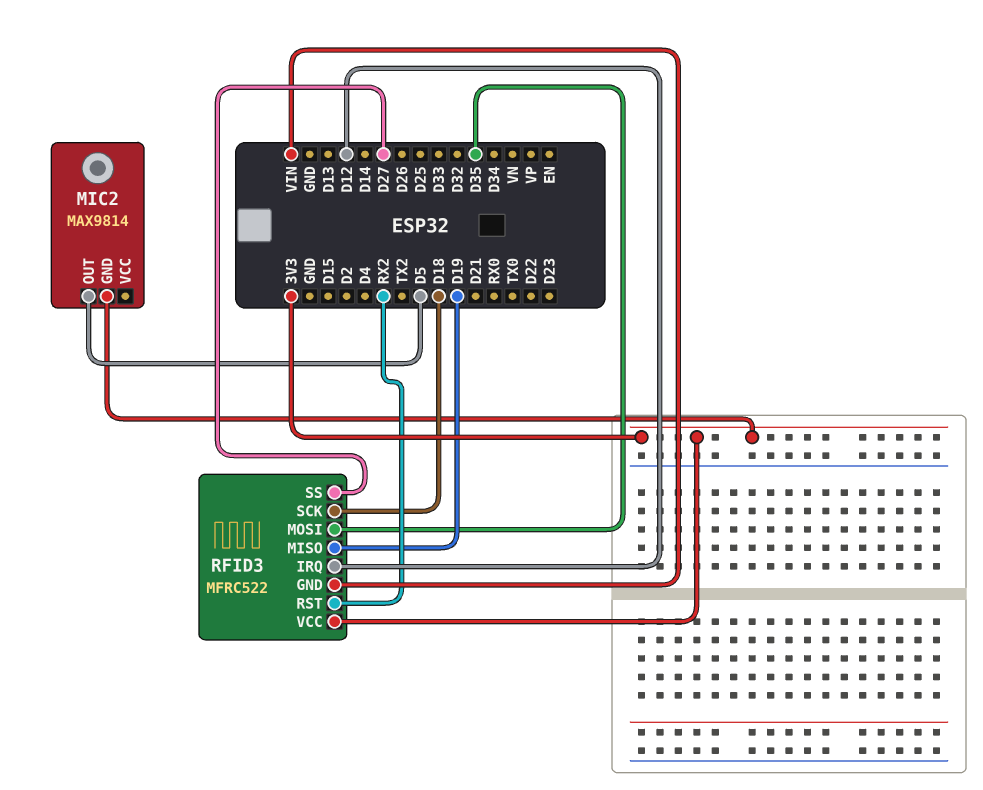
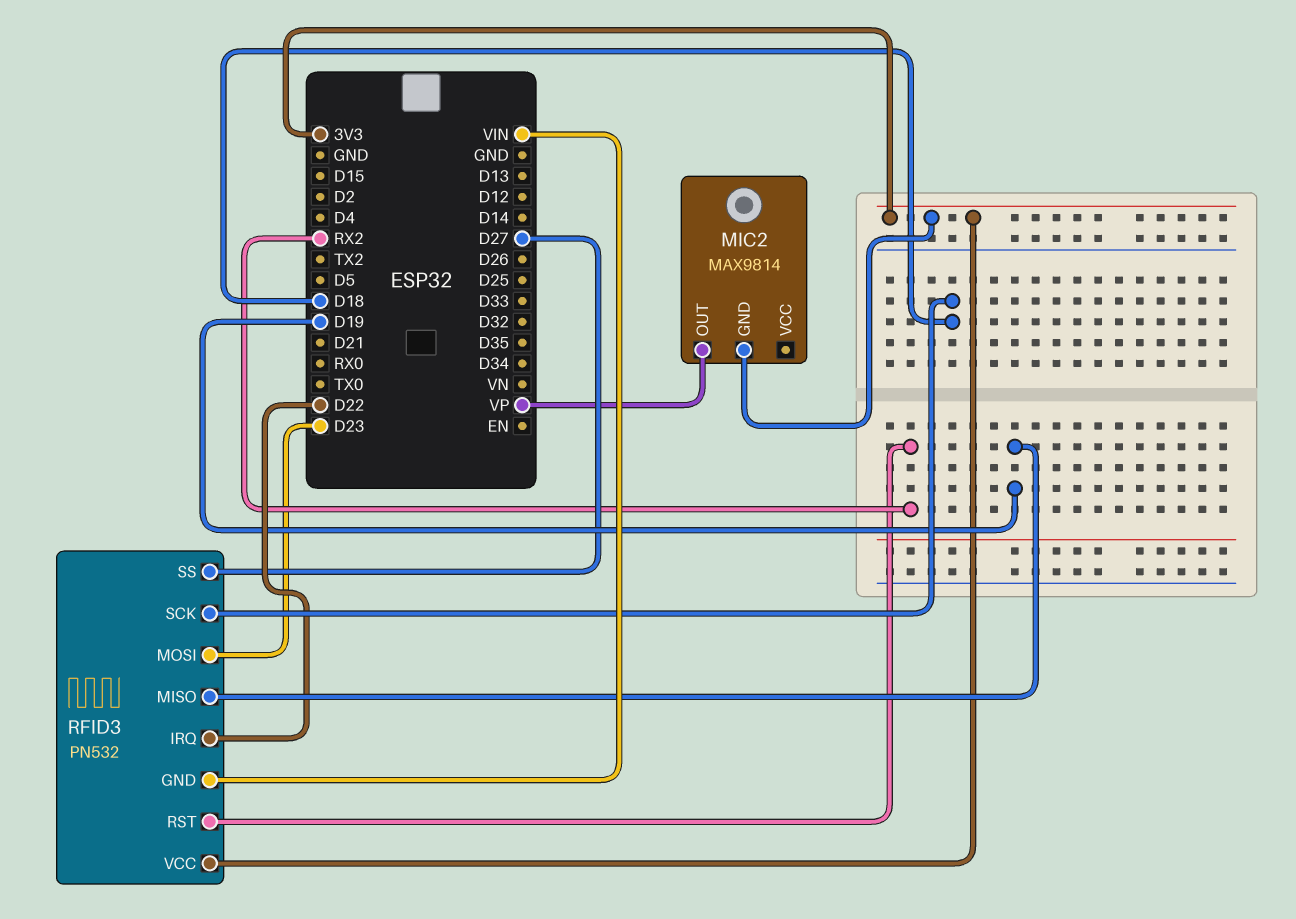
MIC2 pin OUT: D5 -> VP
RFID3: MFRC522 -> PN532
RFID3 pin IRQ: D12 -> D22
RFID3 pin MOSI: D35 -> D23

